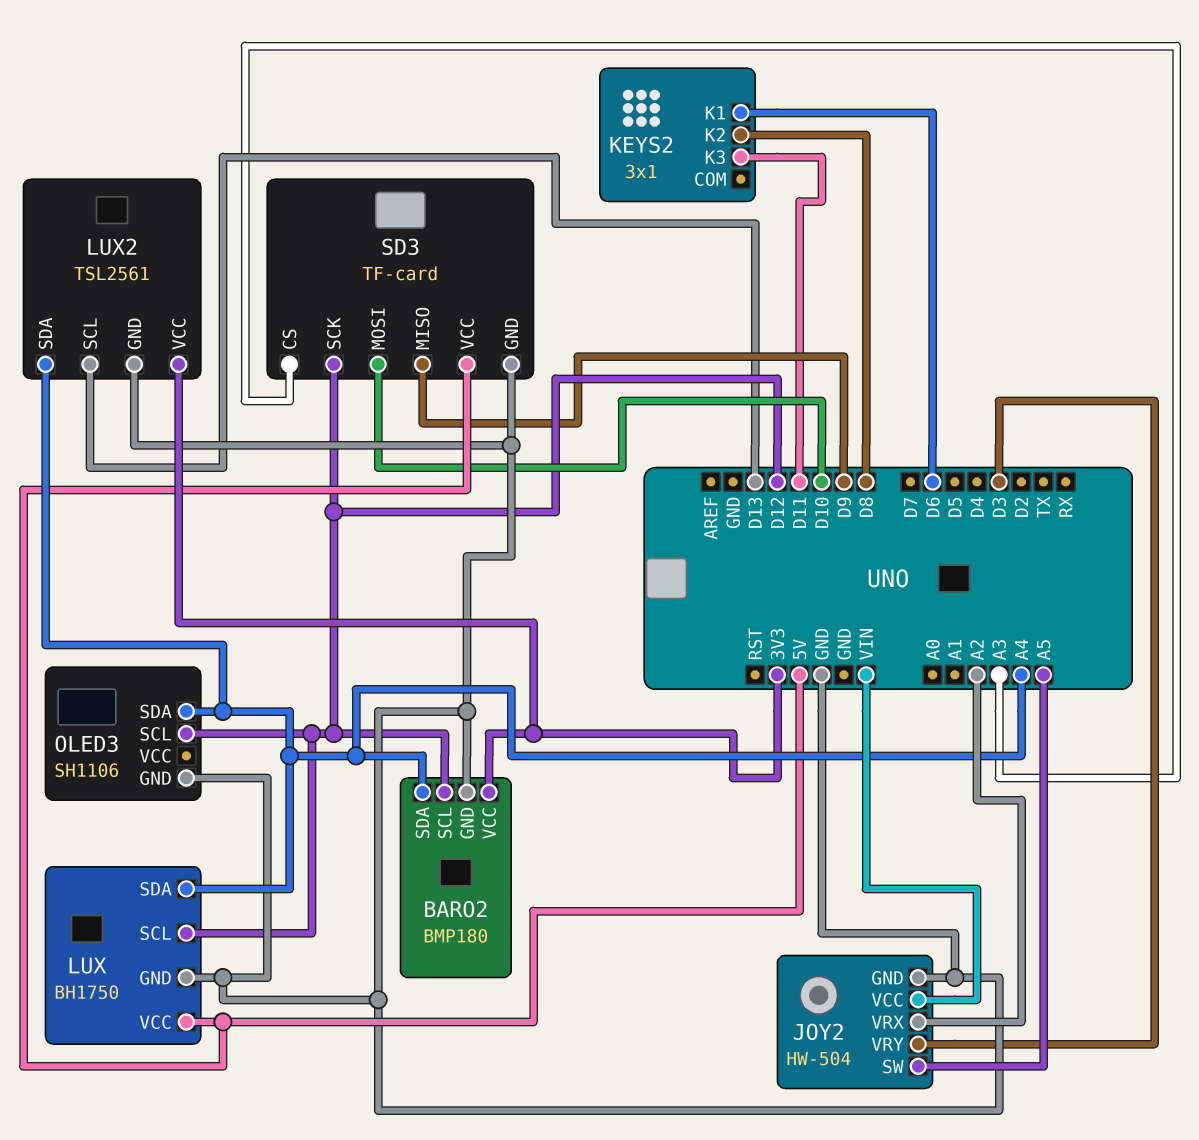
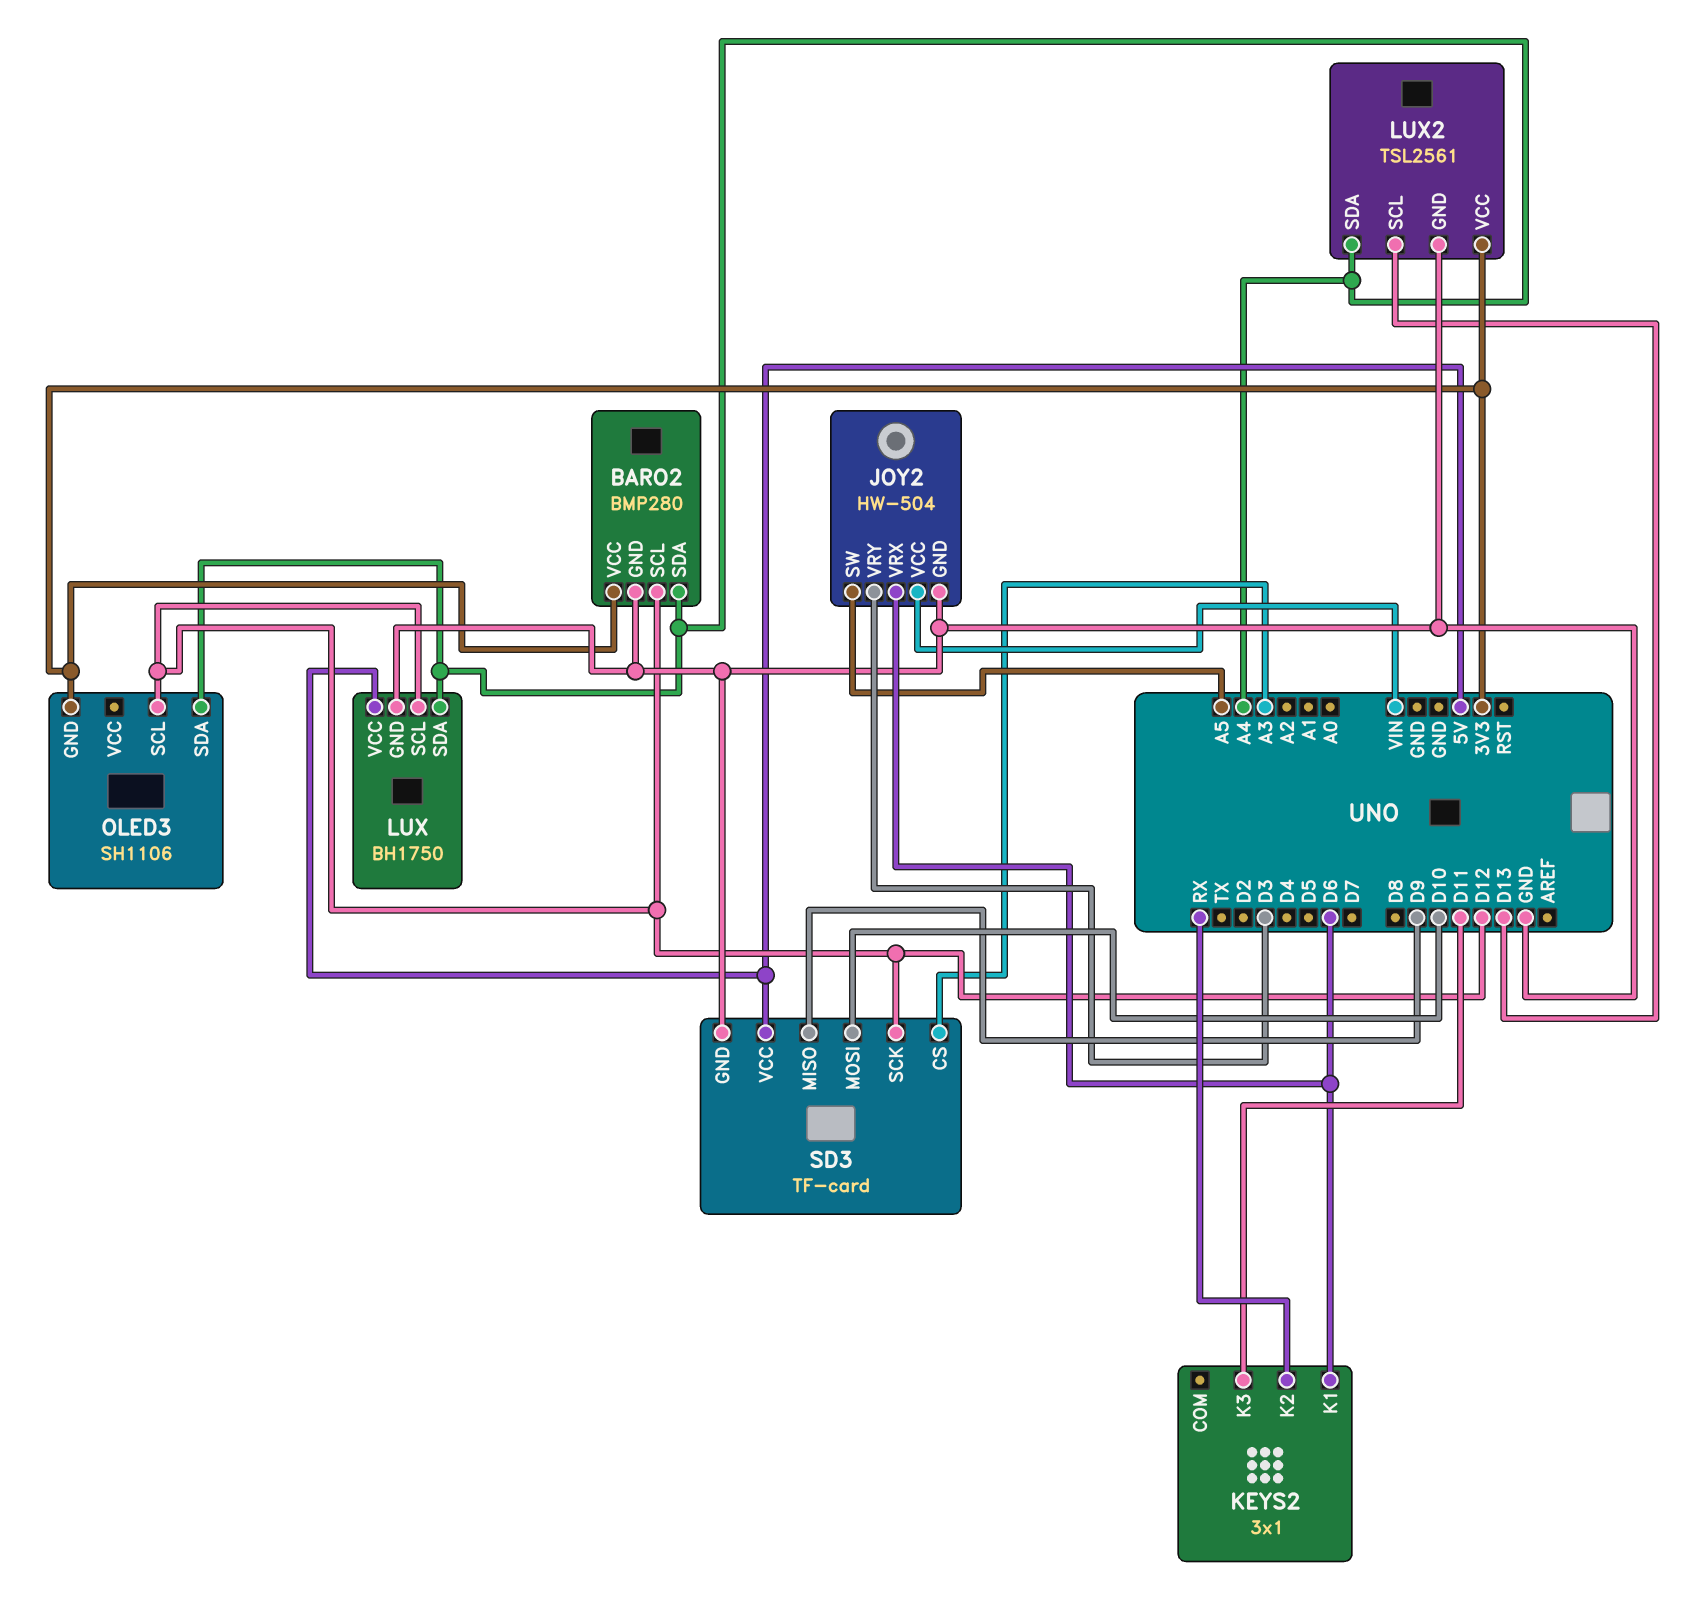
BARO2: BMP180 -> BMP280
JOY2 pin VRX: A2 -> D6
KEYS2 pin K2: D8 -> RX
OLED3 pin GND: GND -> 3V3

